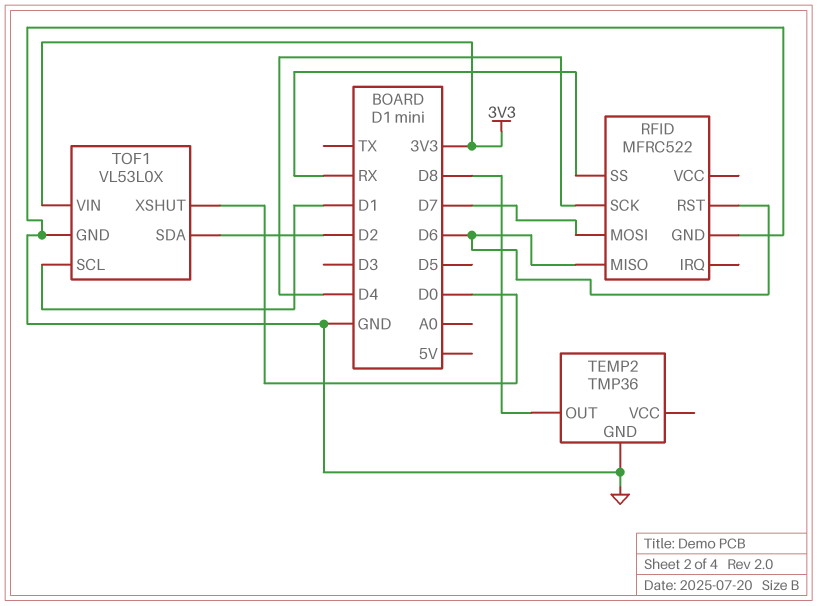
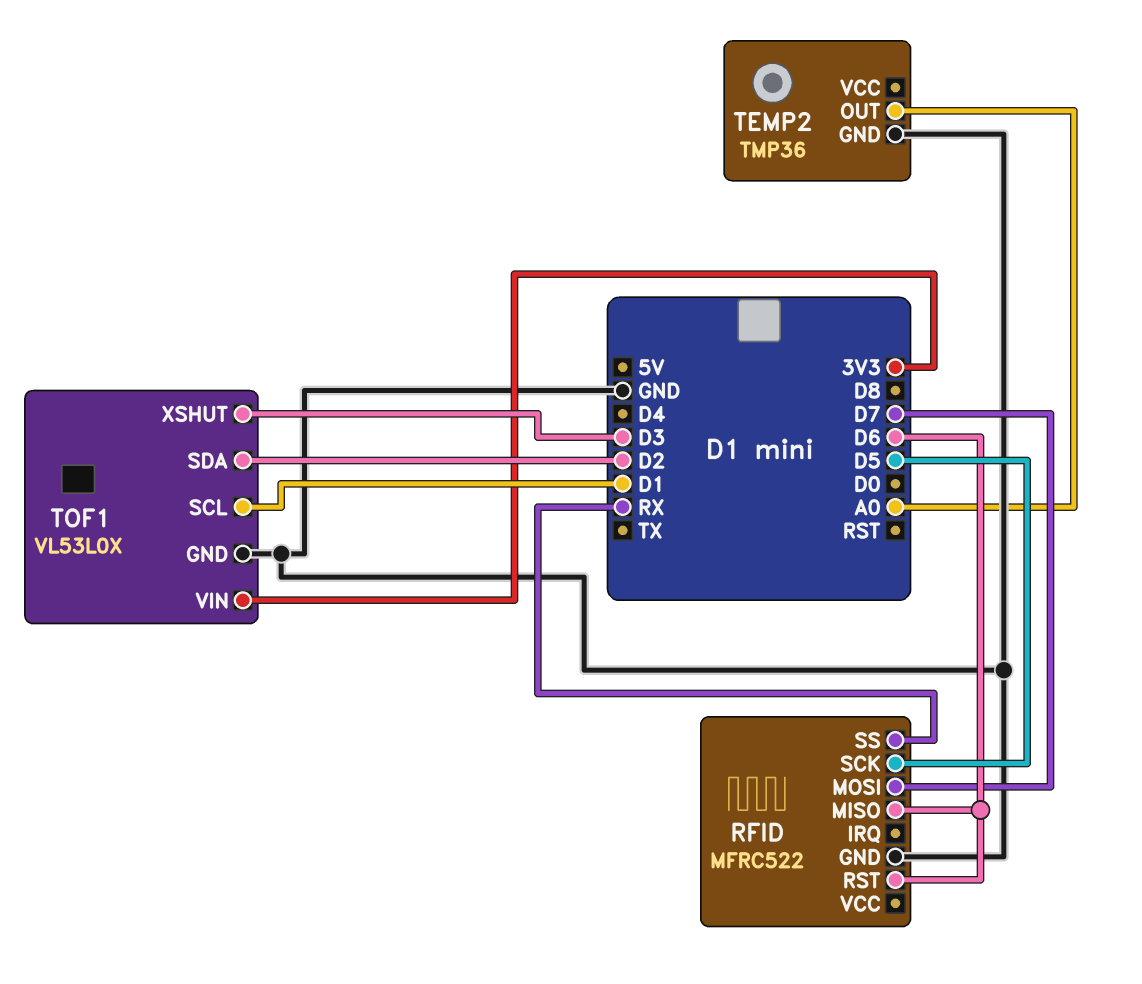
RFID pin SCK: D4 -> D5
TEMP2 pin OUT: D8 -> A0
TOF1 pin XSHUT: D0 -> D3

